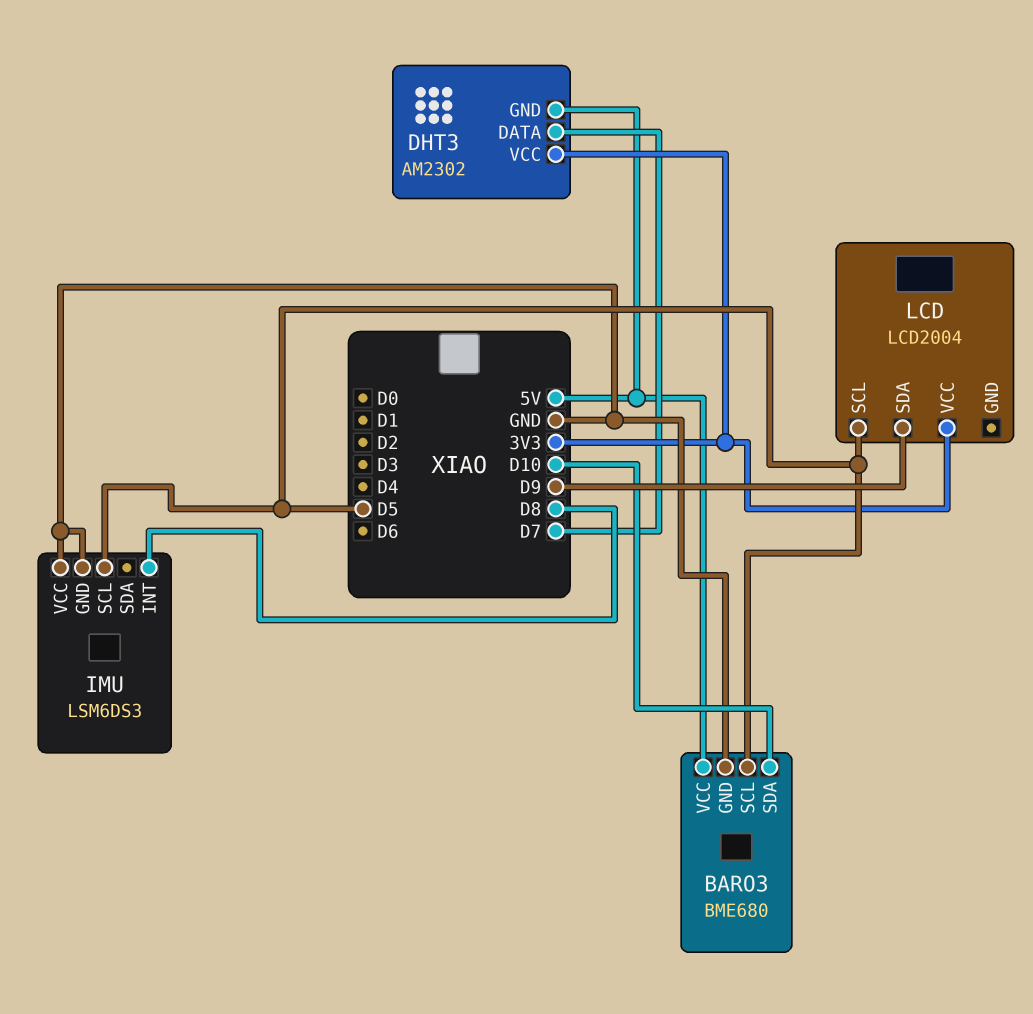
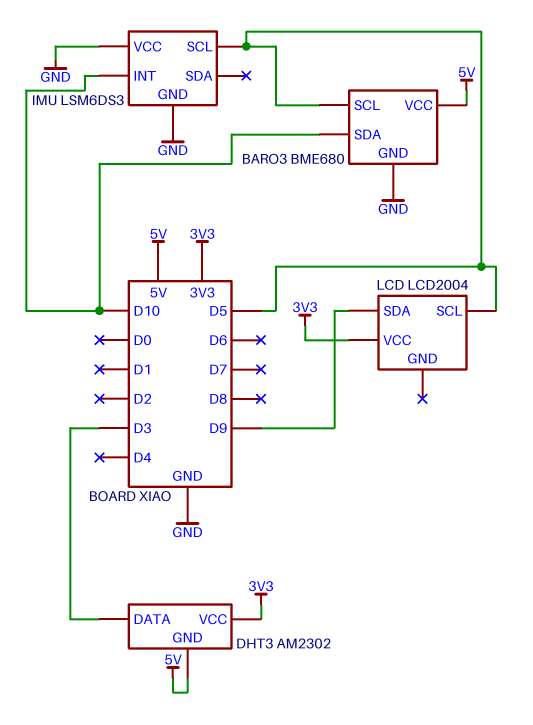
DHT3 pin DATA: D7 -> D3
IMU pin INT: D8 -> D10

